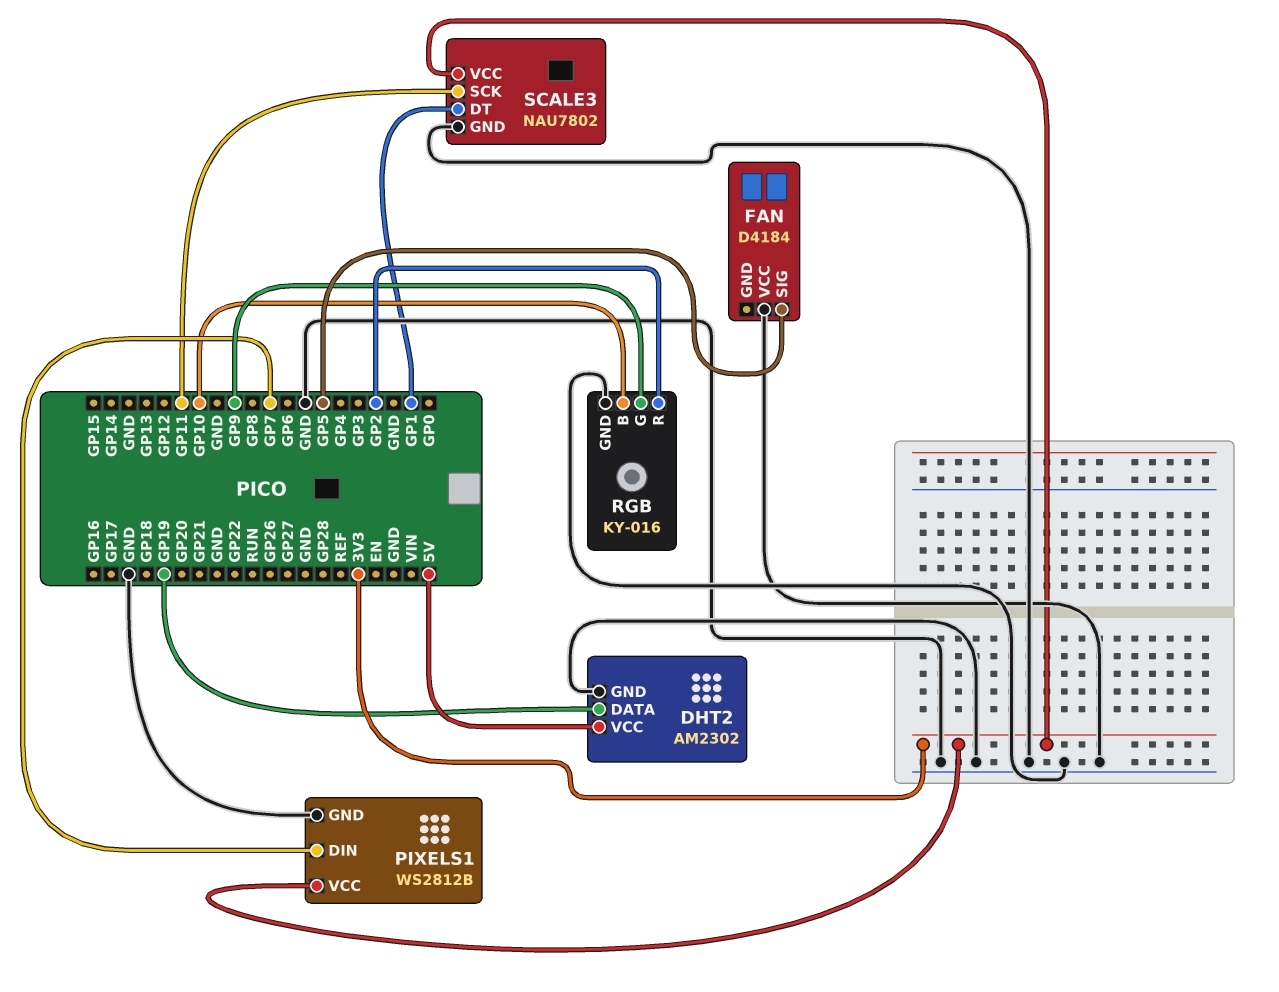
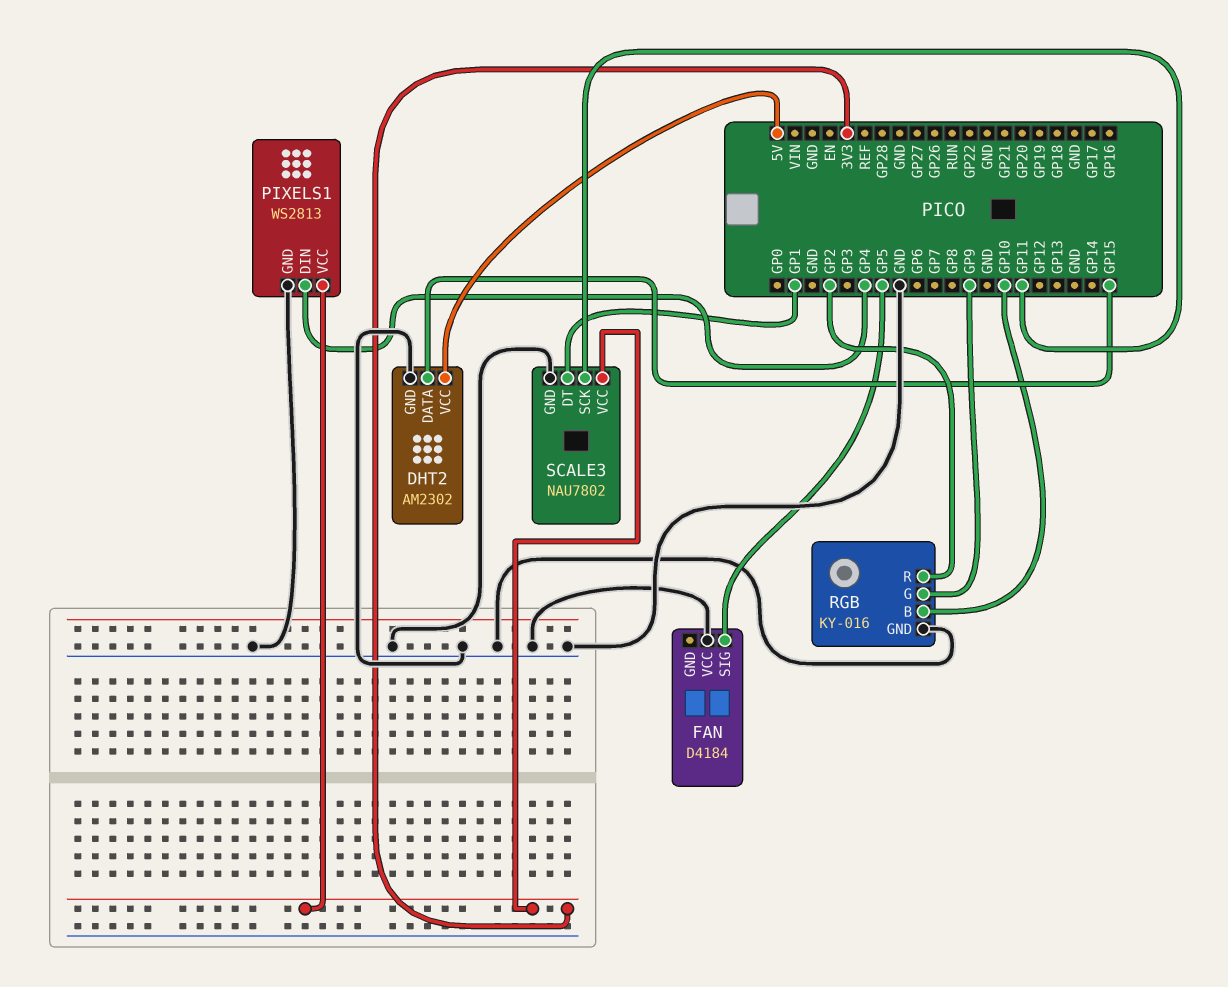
DHT2 pin DATA: GP19 -> GP15
PIXELS1: WS2812B -> WS2813
PIXELS1 pin DIN: GP7 -> GP4

